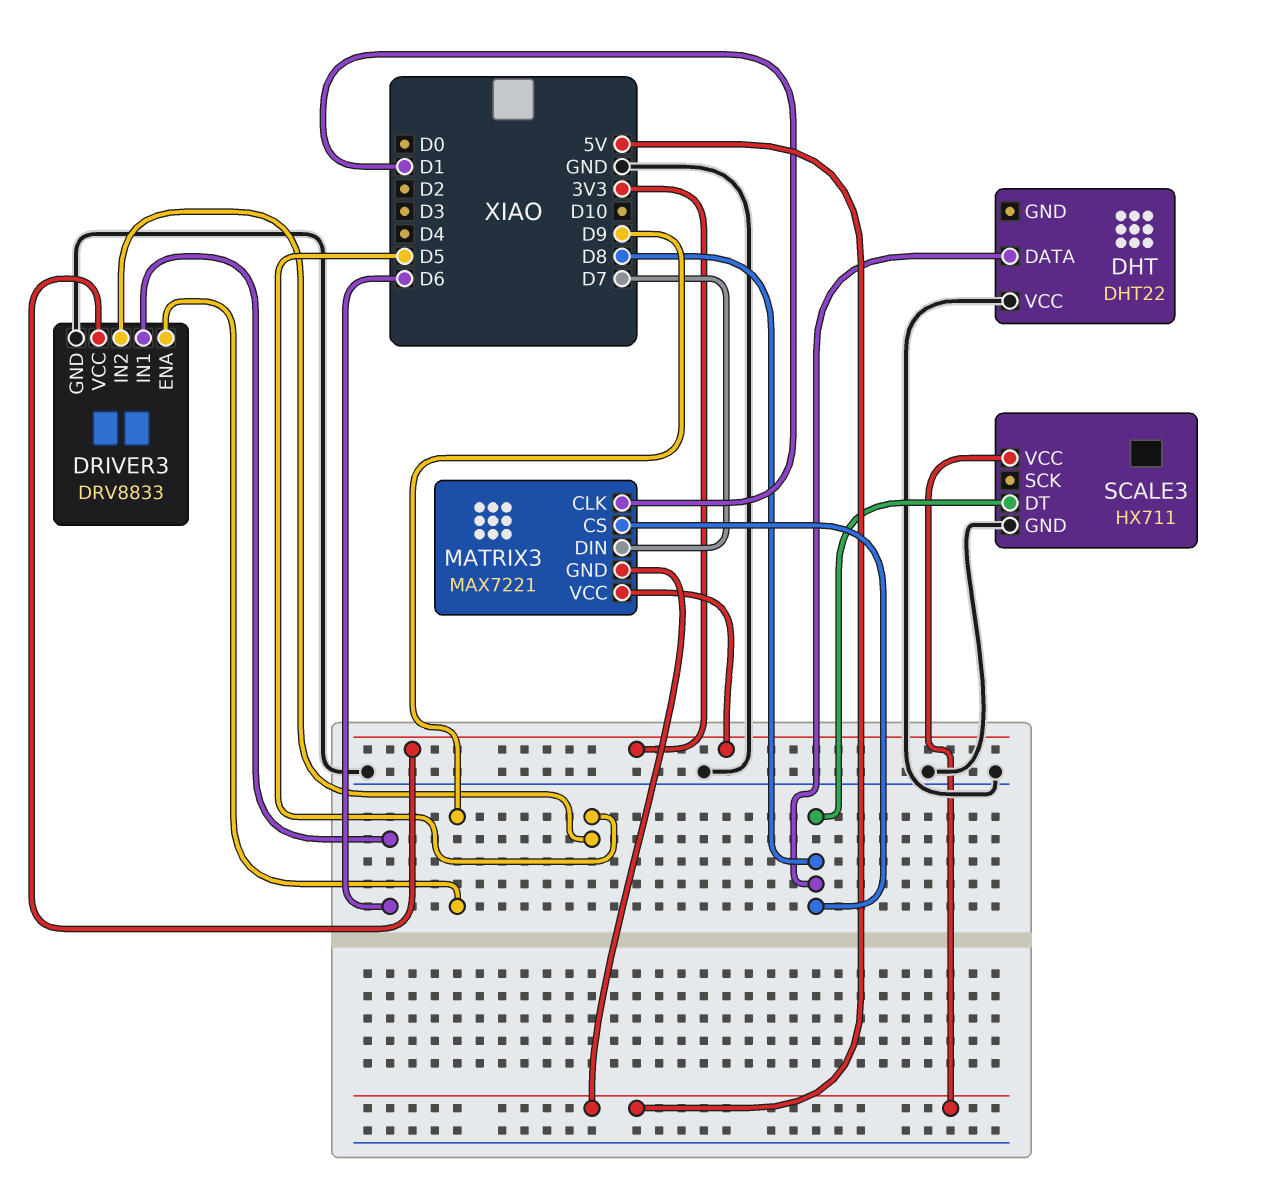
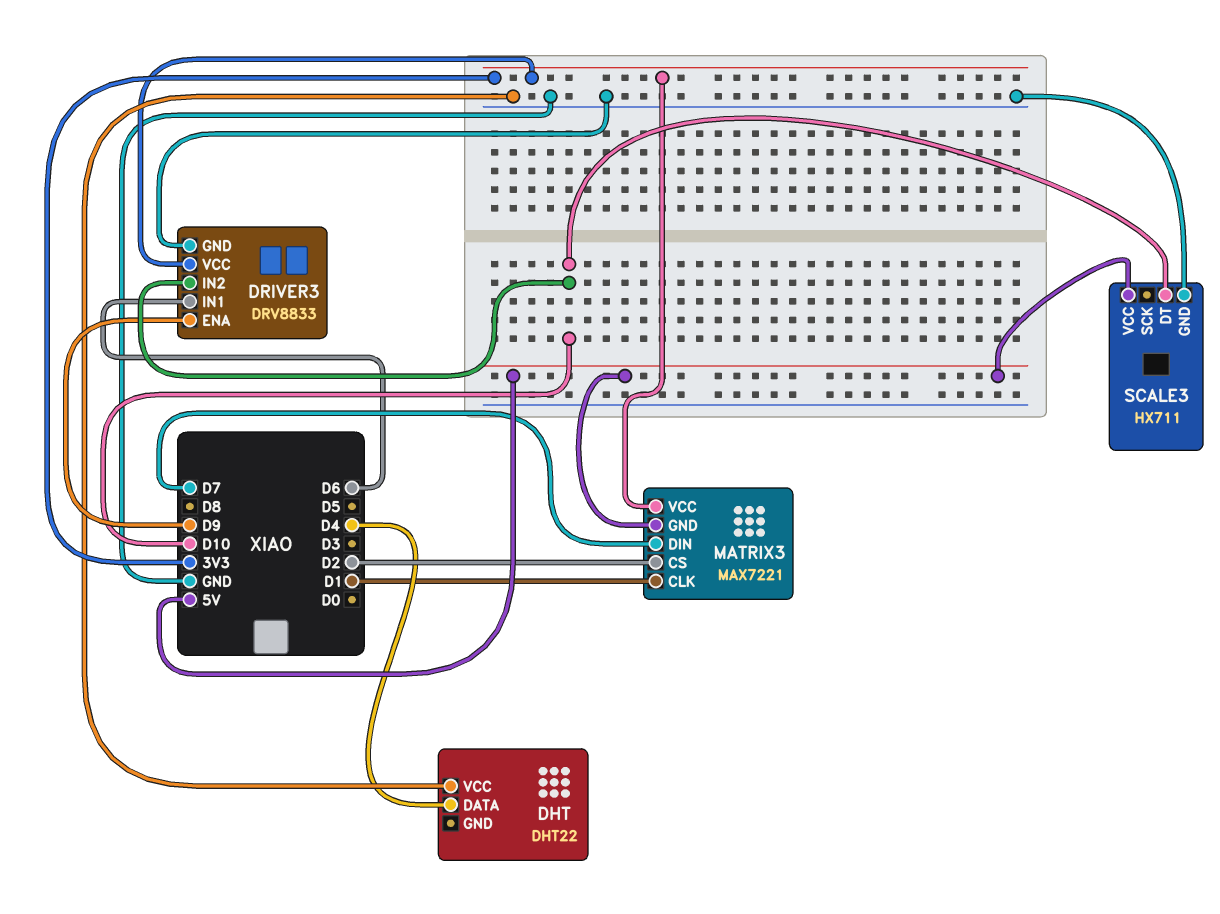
DHT pin DATA: D8 -> D4
DRIVER3 pin IN2: D5 -> D10
MATRIX3 pin CS: D8 -> D2
SCALE3 pin DT: D8 -> D10

